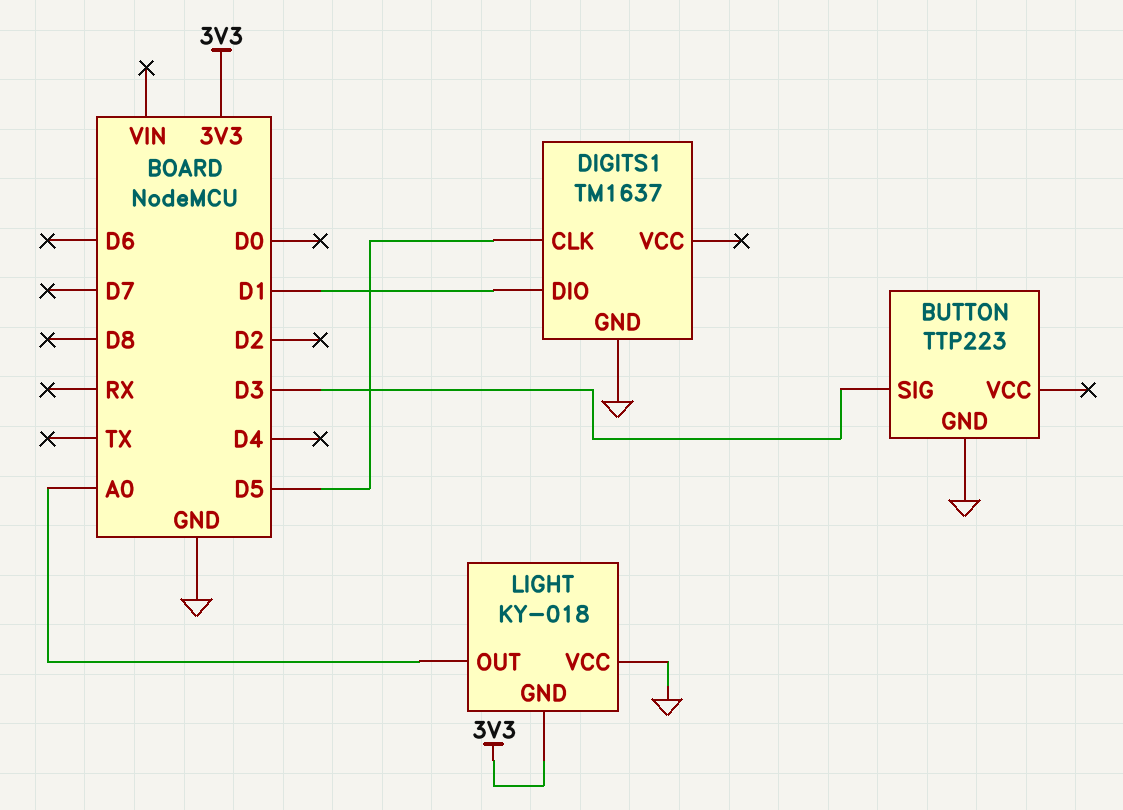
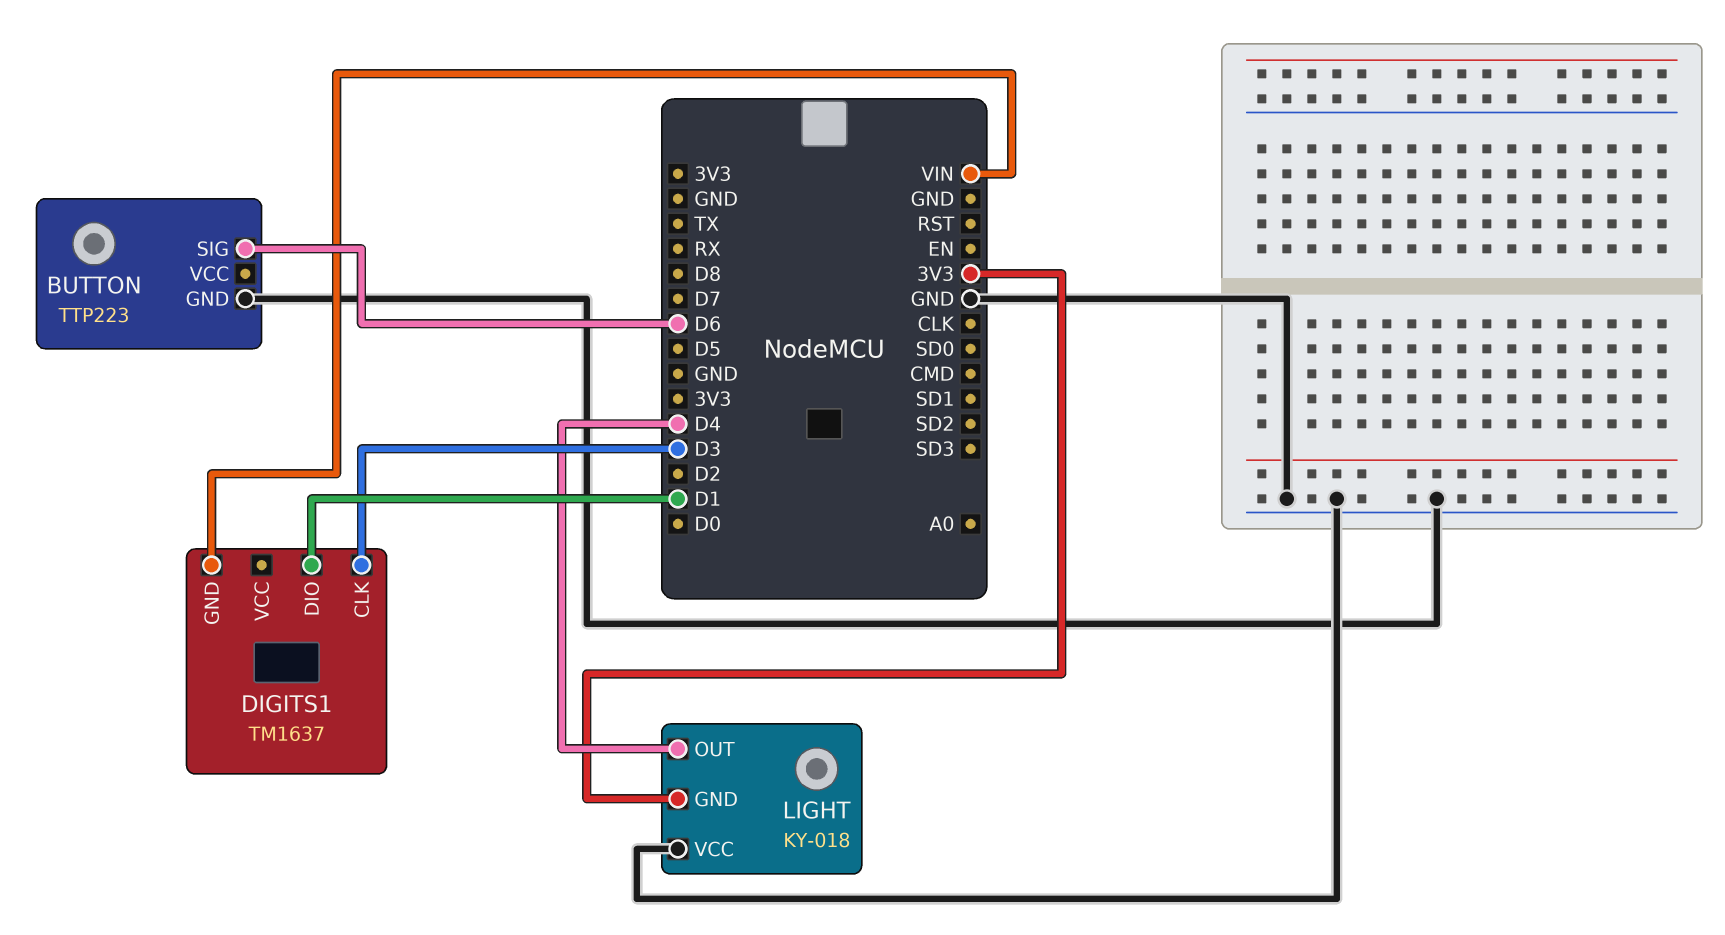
BUTTON pin SIG: D3 -> D6
DIGITS1 pin CLK: D5 -> D3
DIGITS1 pin GND: GND -> VIN
LIGHT pin OUT: A0 -> D4

